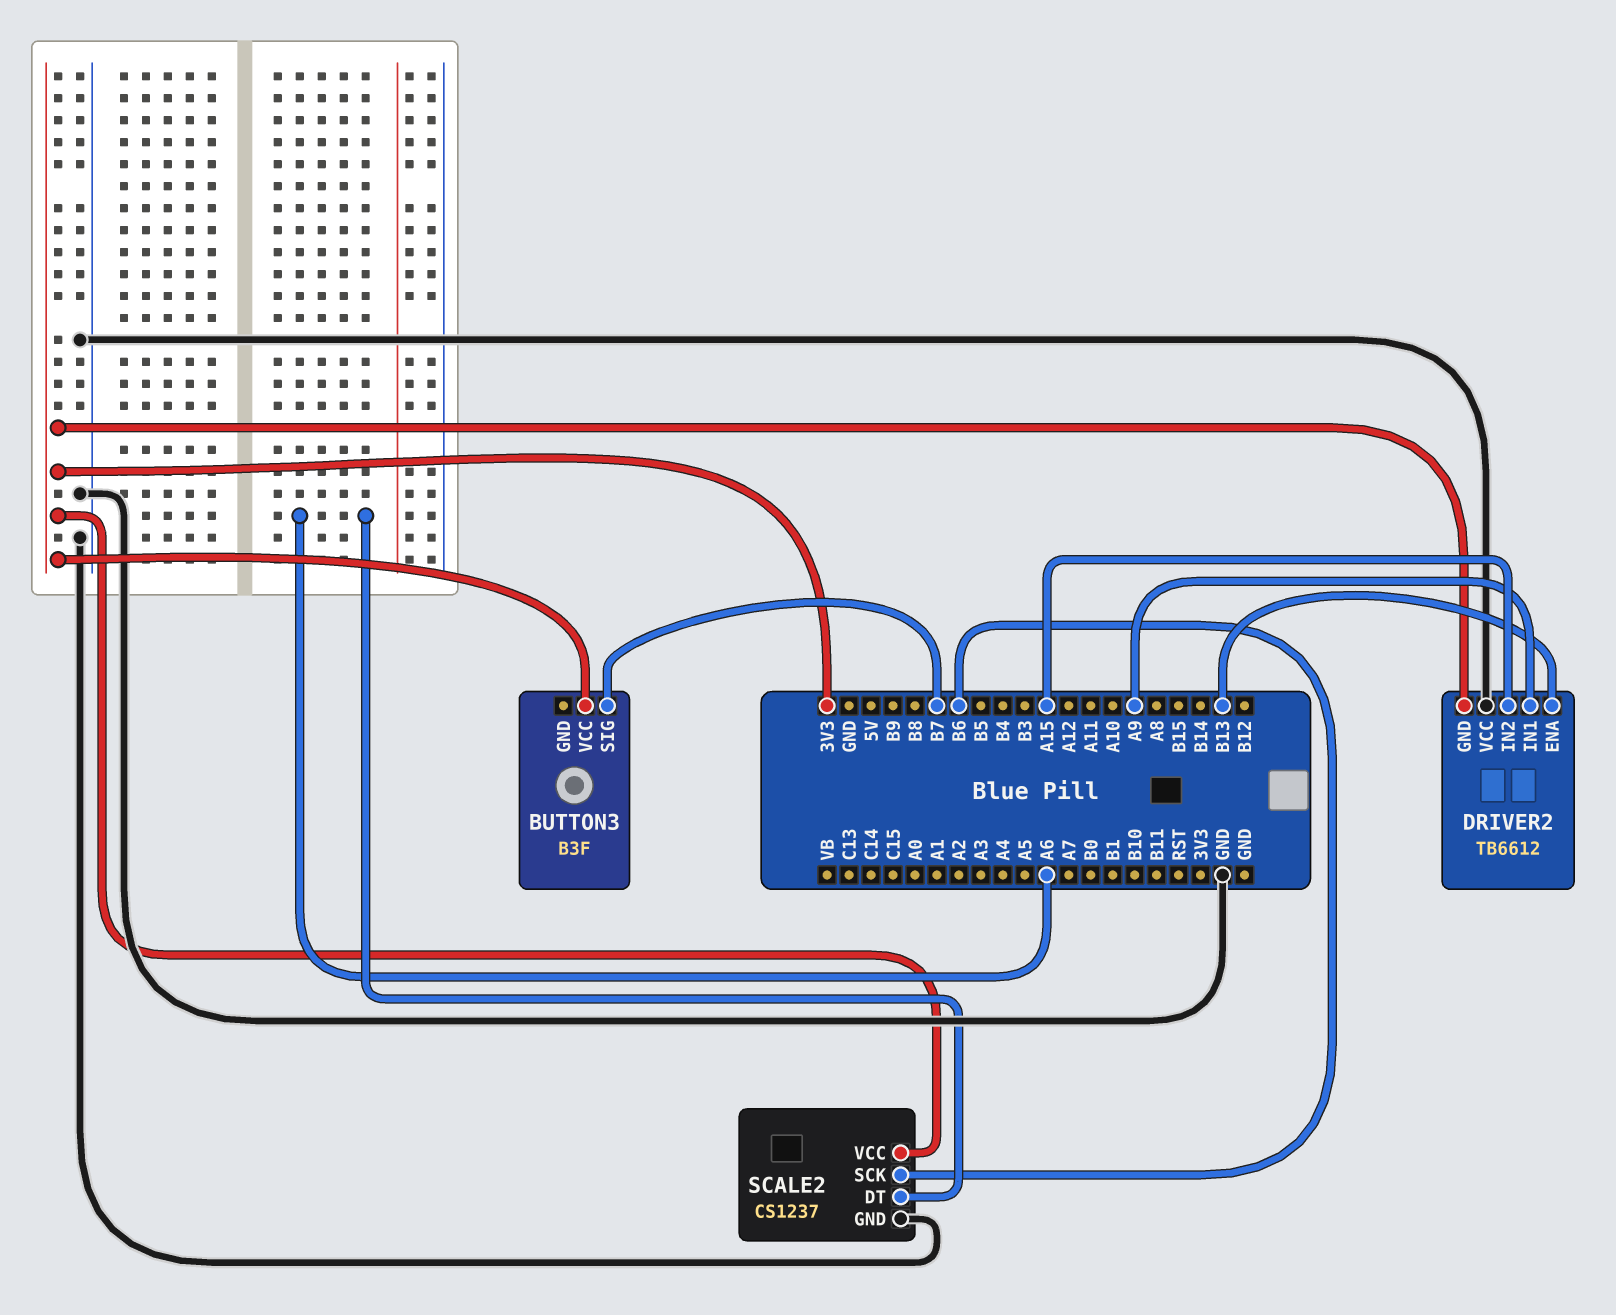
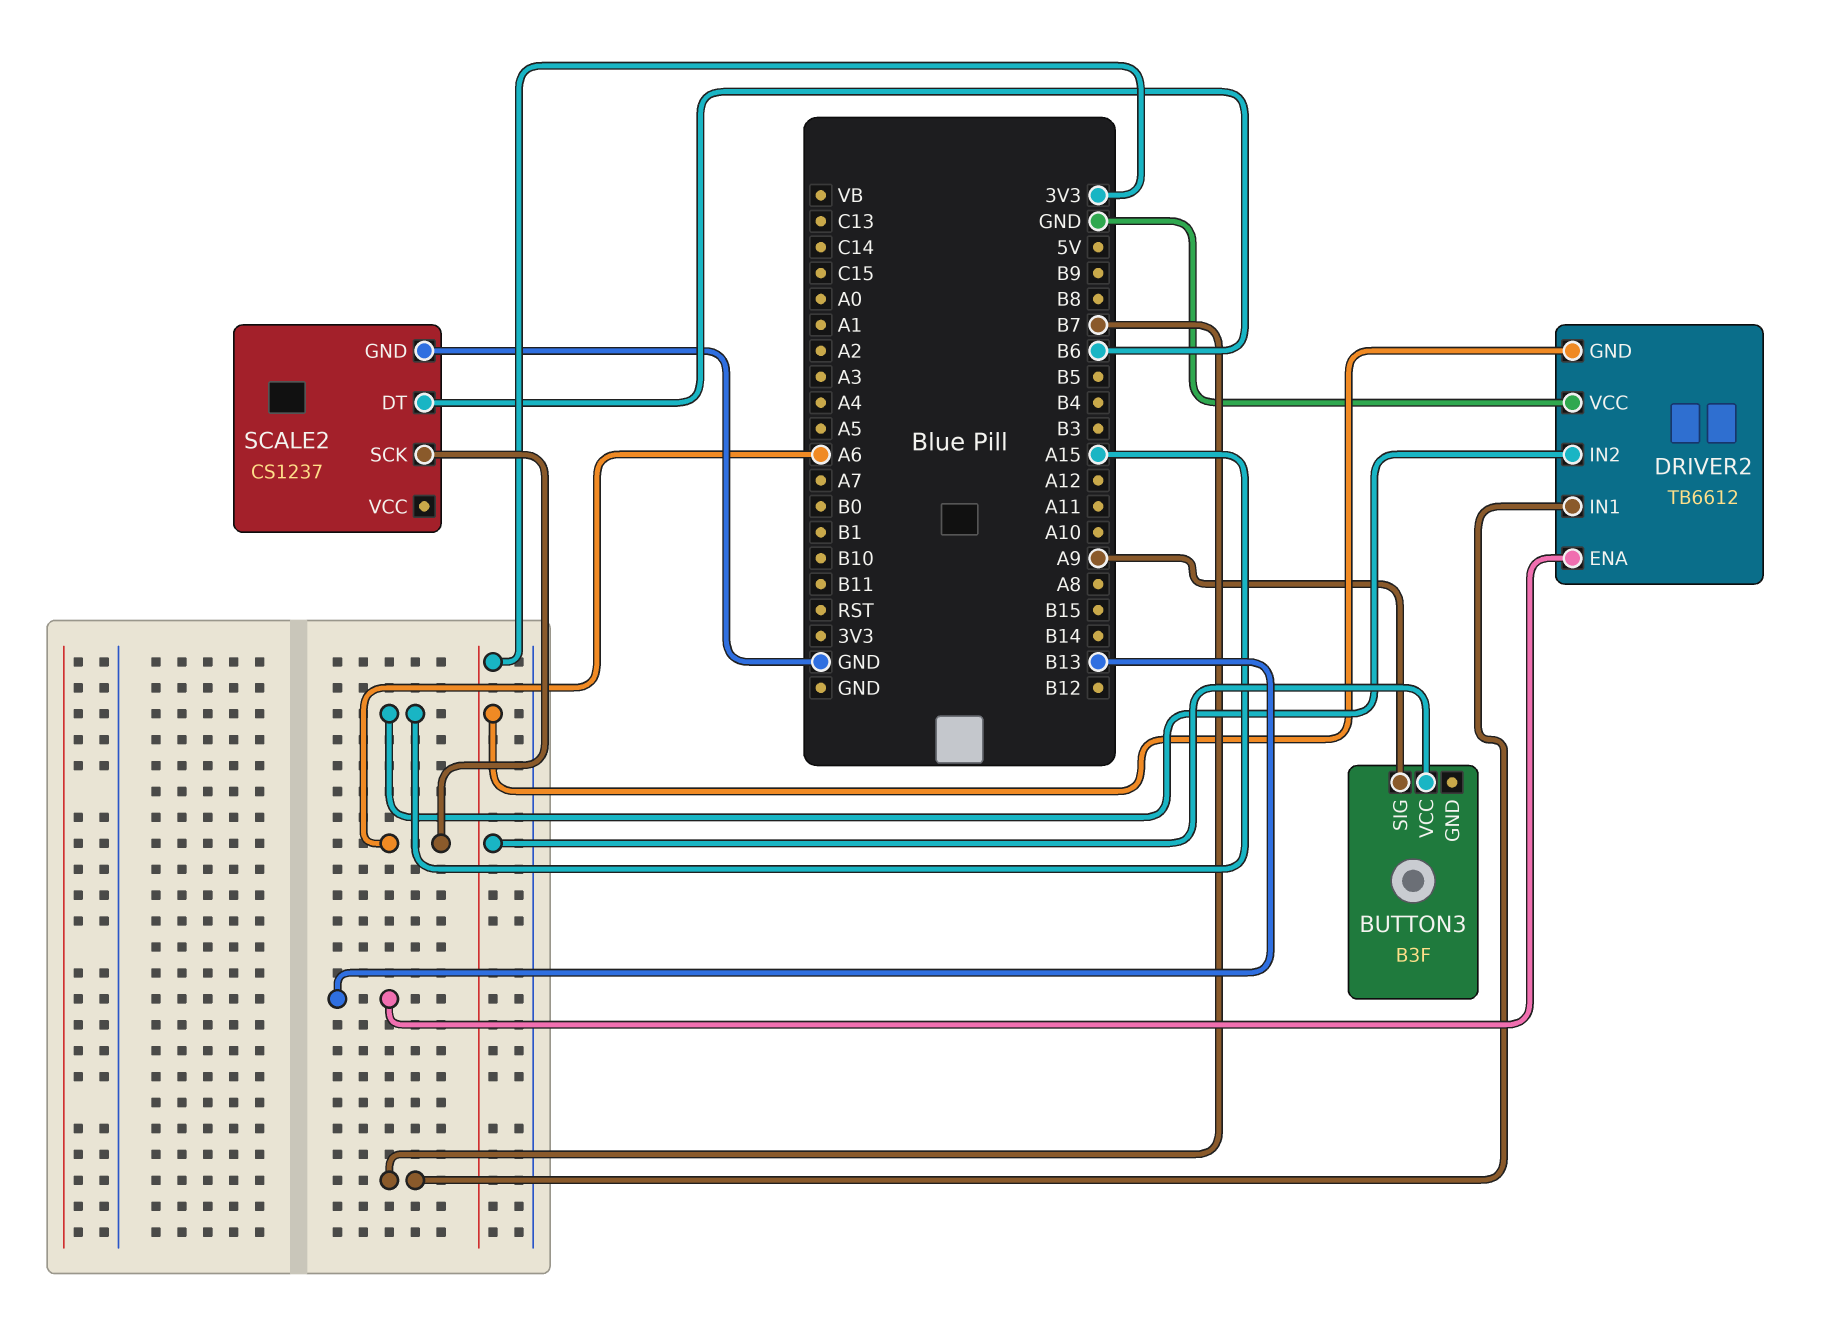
BUTTON3 pin SIG: B7 -> A9
DRIVER2 pin IN1: A9 -> B7
SCALE2 pin DT: A6 -> B6
SCALE2 pin SCK: B6 -> A6
SCALE2 pin VCC: 3V3 -> none

